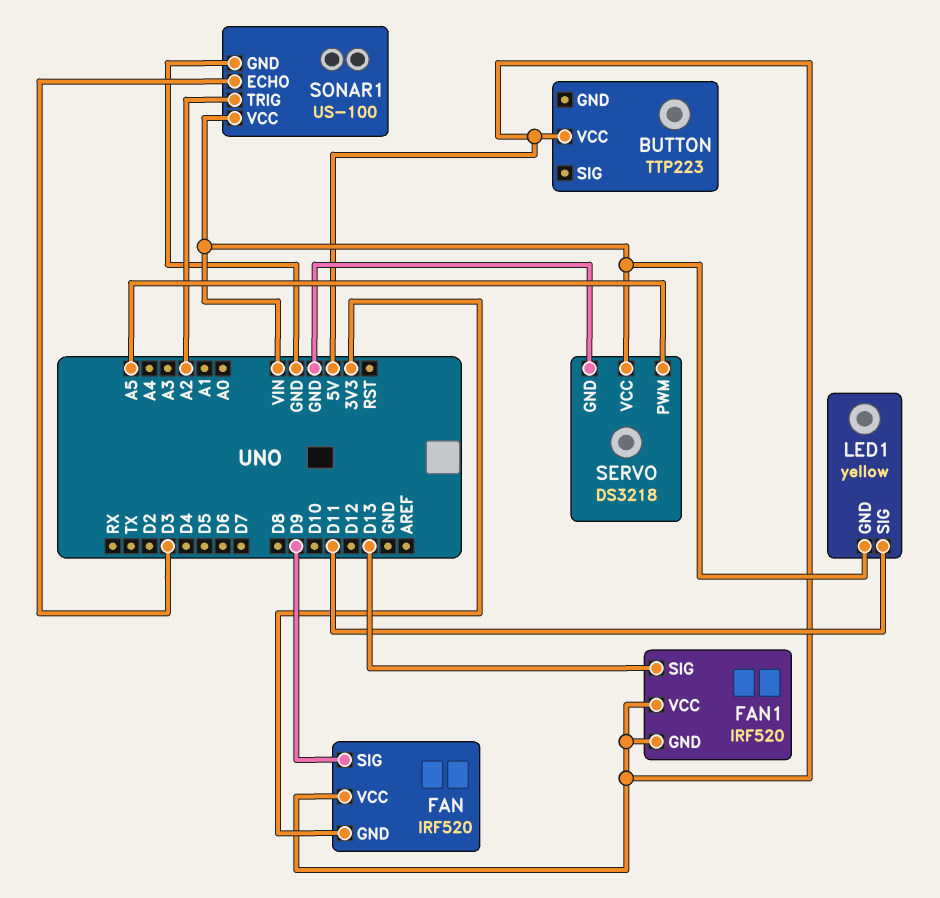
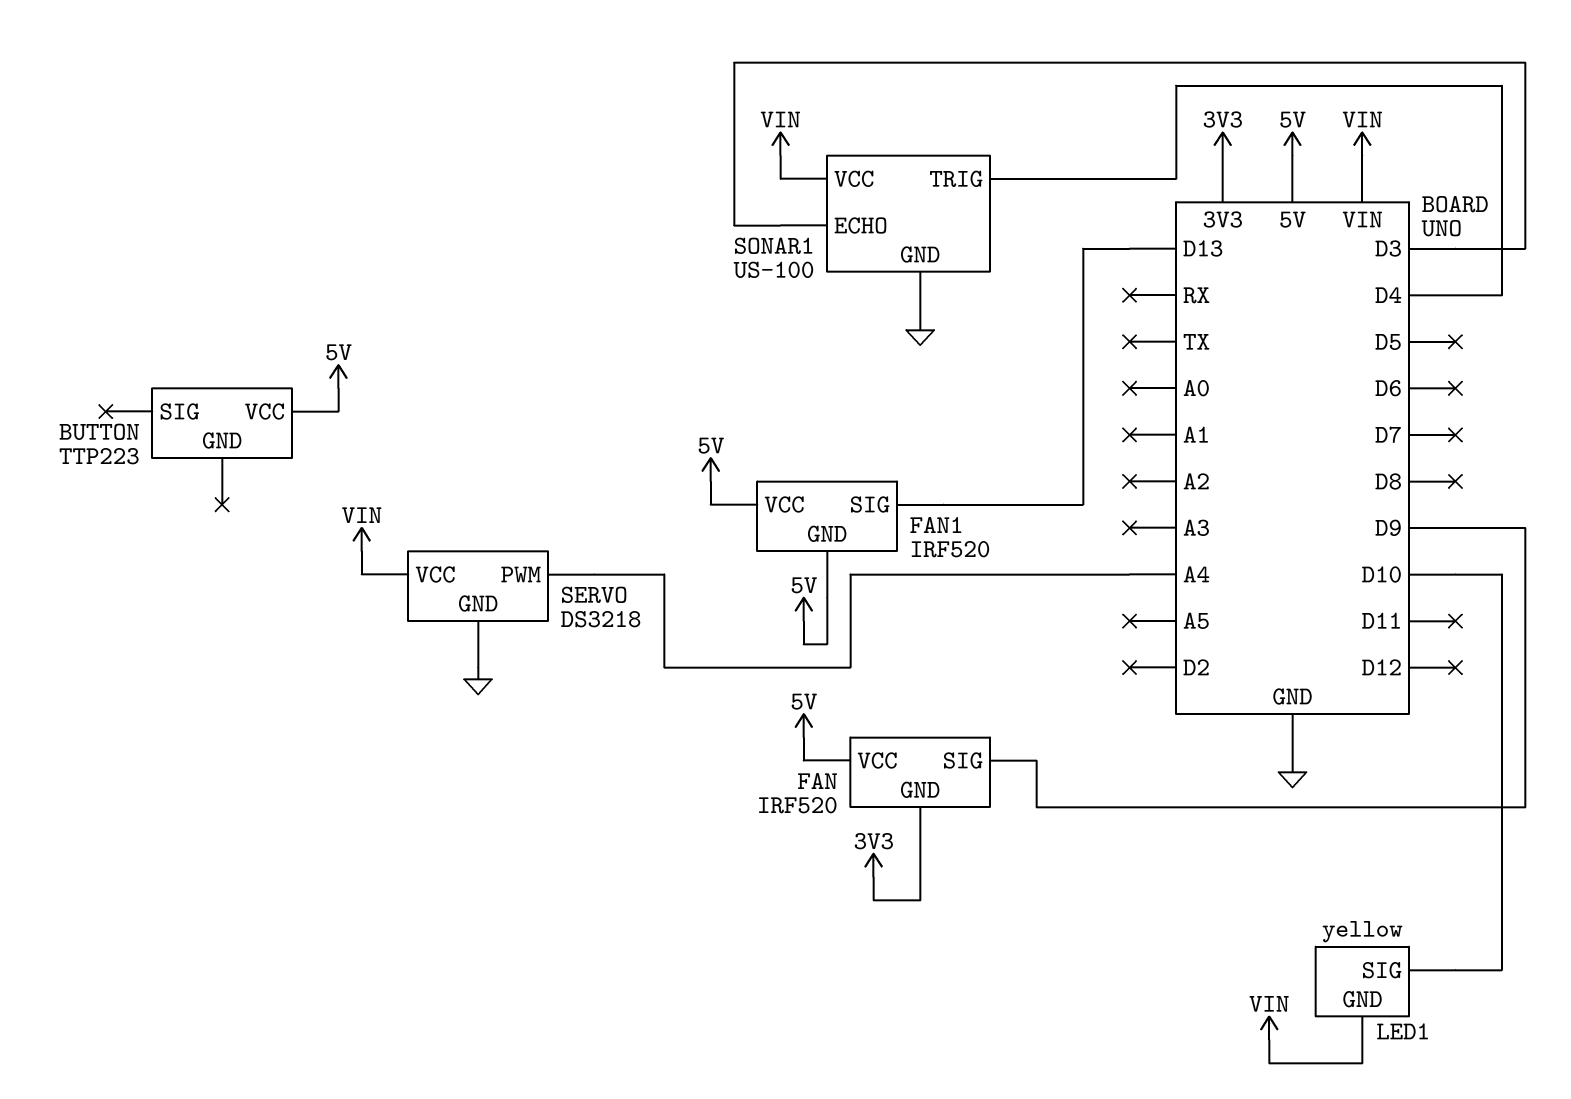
LED1 pin SIG: D11 -> D10
SERVO pin PWM: A5 -> A4
SONAR1 pin TRIG: A2 -> D4

